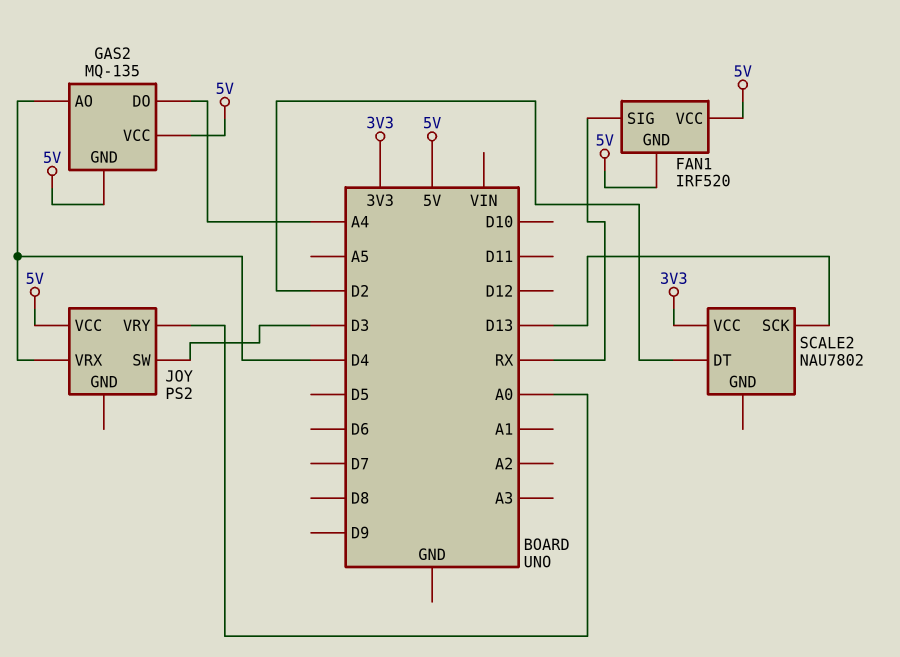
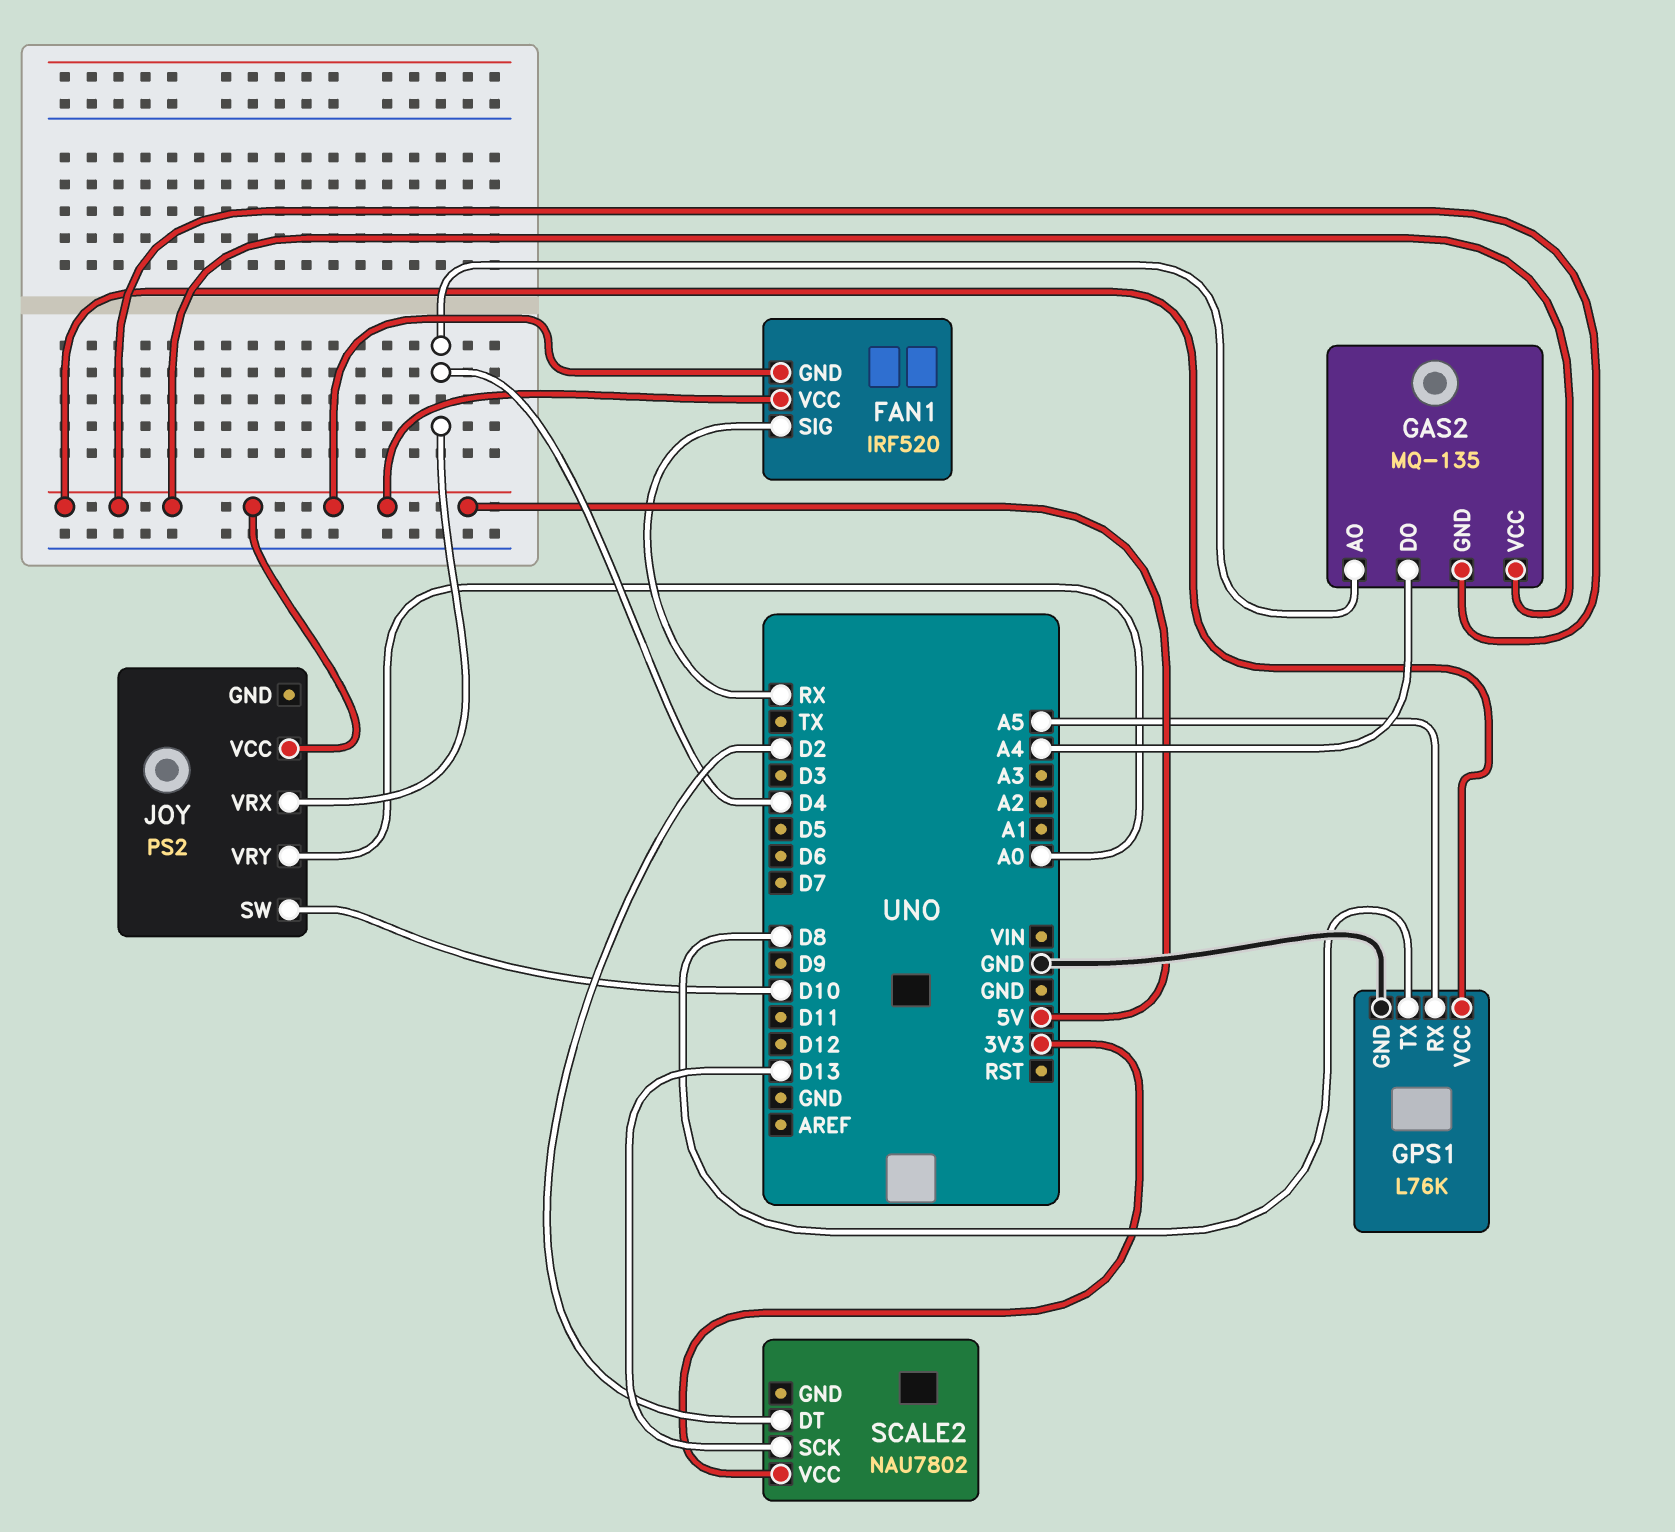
GPS1: none -> L76K
GPS1 pin GND: none -> GND
GPS1 pin RX: none -> A5
GPS1 pin TX: none -> D8
GPS1 pin VCC: none -> 5V
JOY pin SW: D3 -> D10

